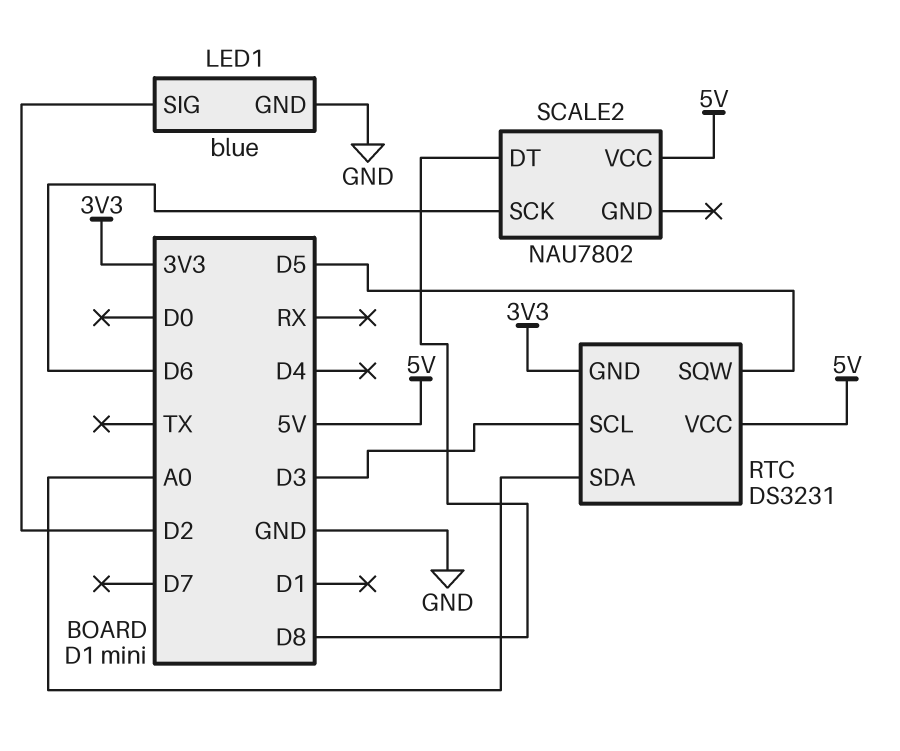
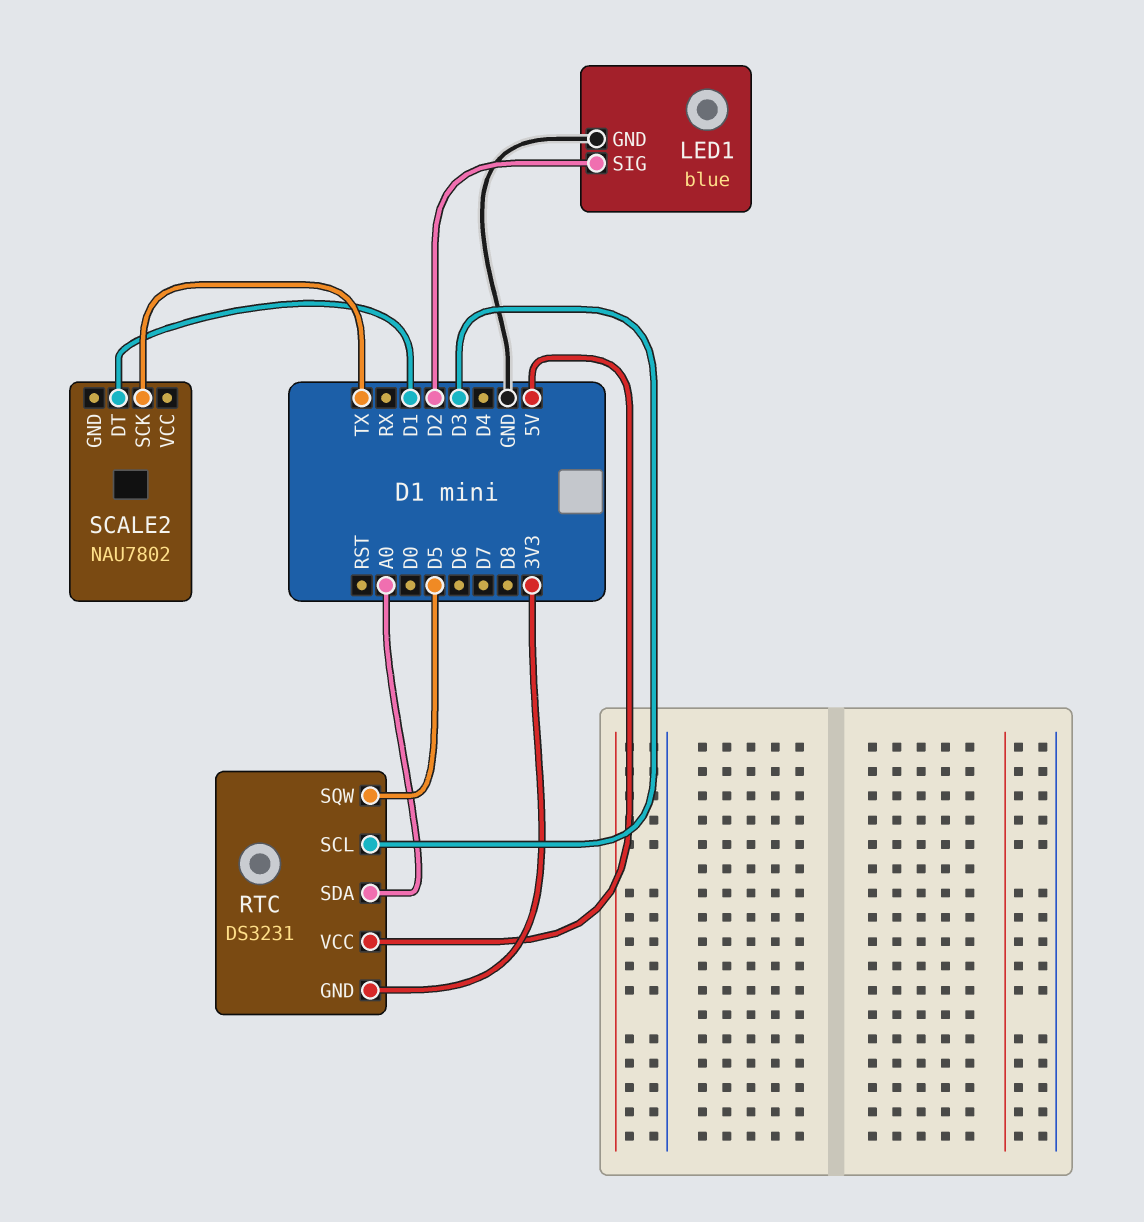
SCALE2 pin DT: D8 -> D1
SCALE2 pin SCK: D6 -> TX
SCALE2 pin VCC: 5V -> none

